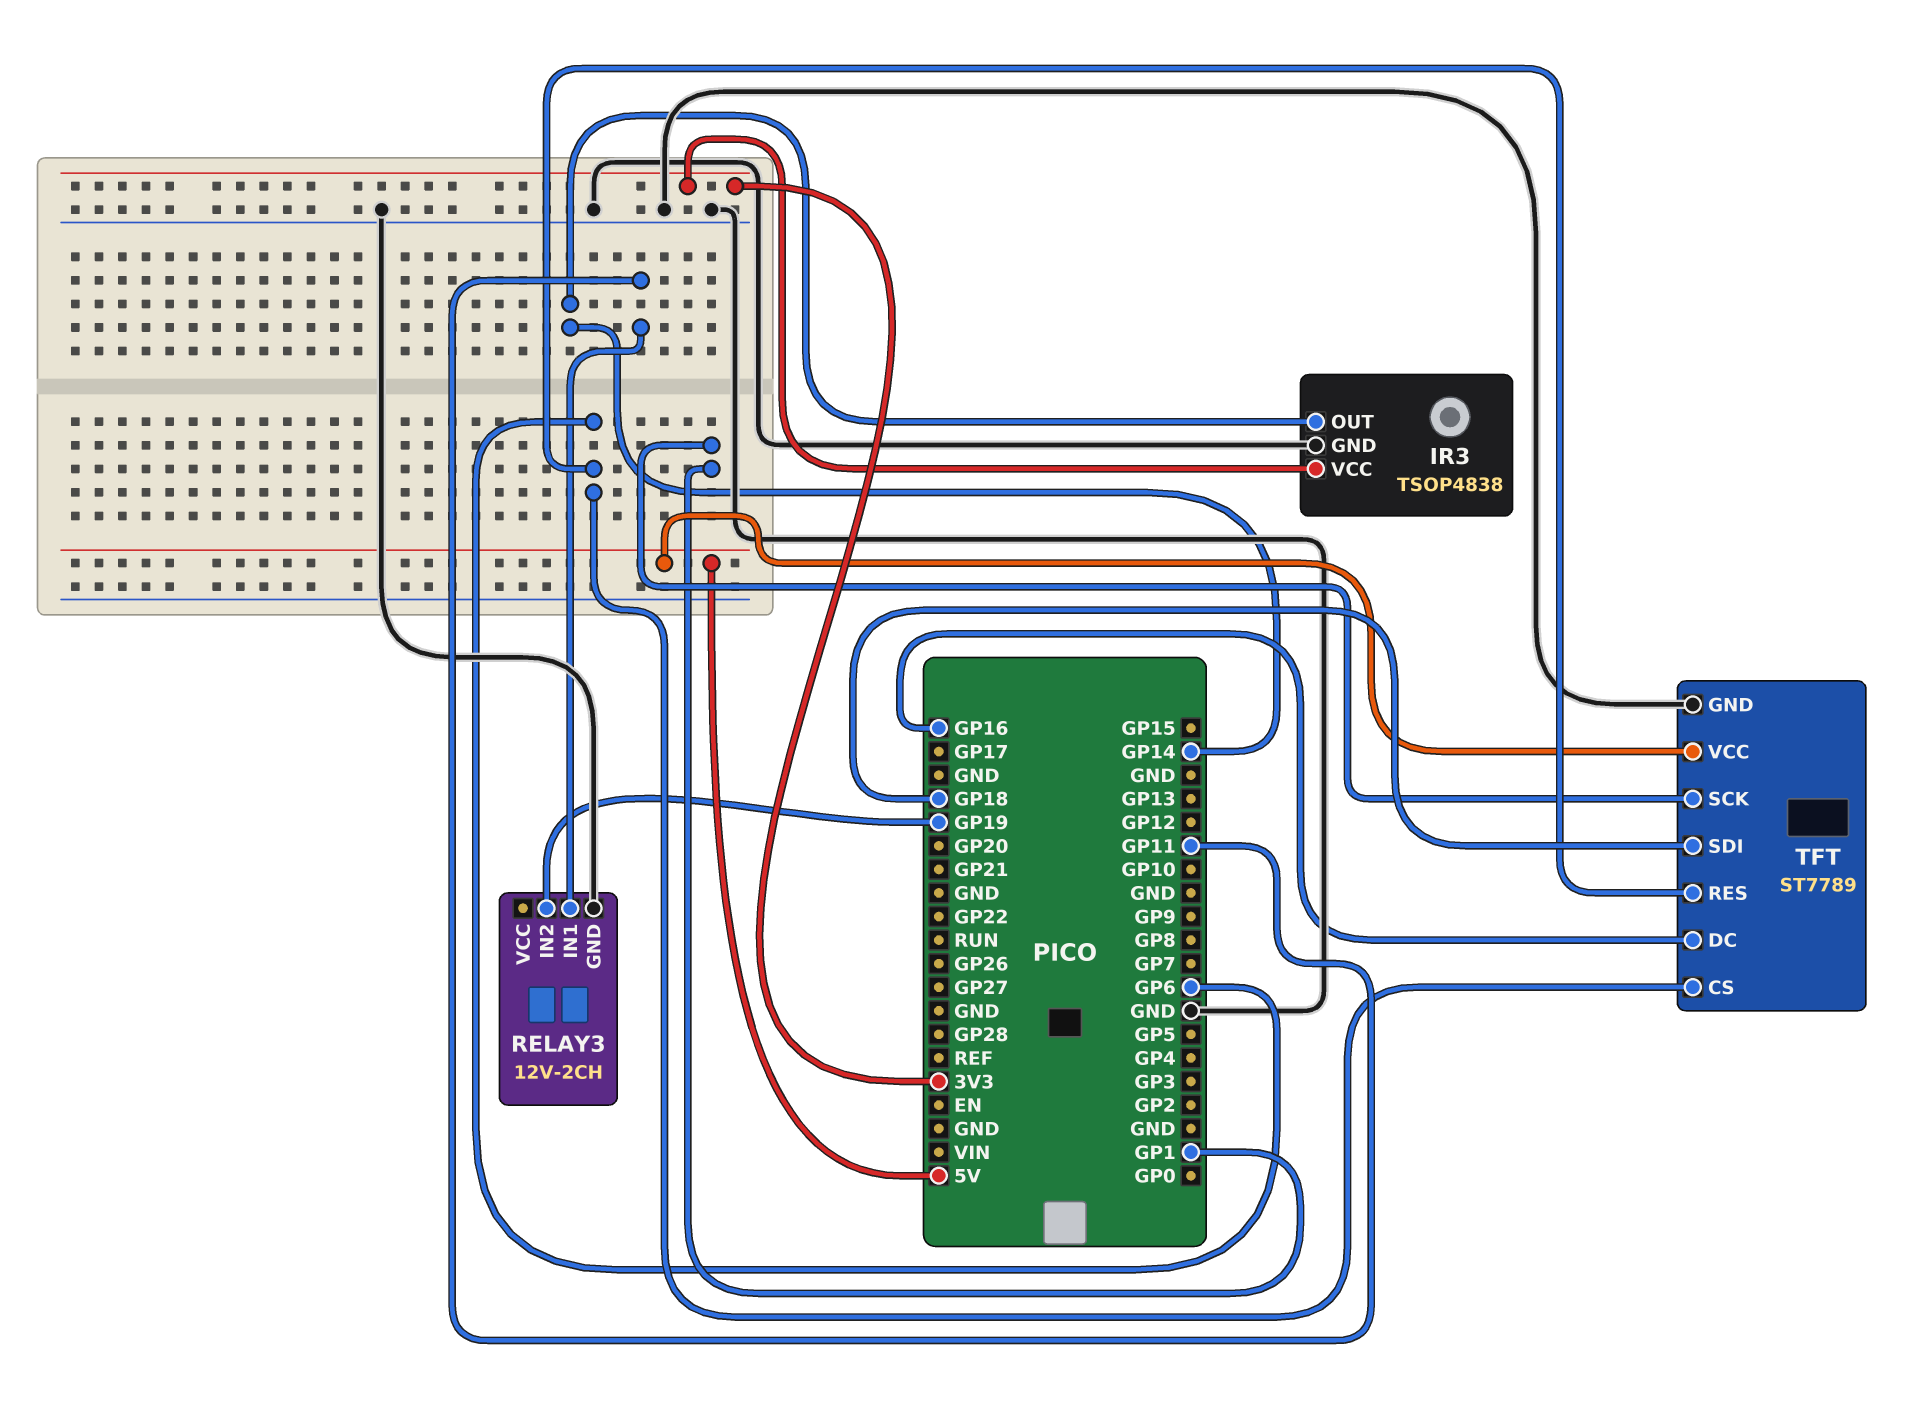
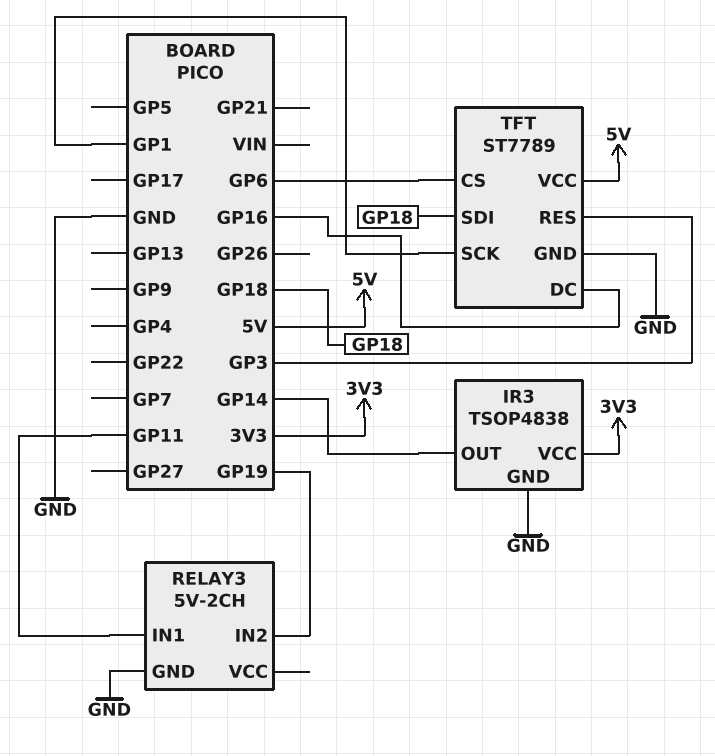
RELAY3: 12V-2CH -> 5V-2CH
TFT pin RES: GP6 -> GP3

